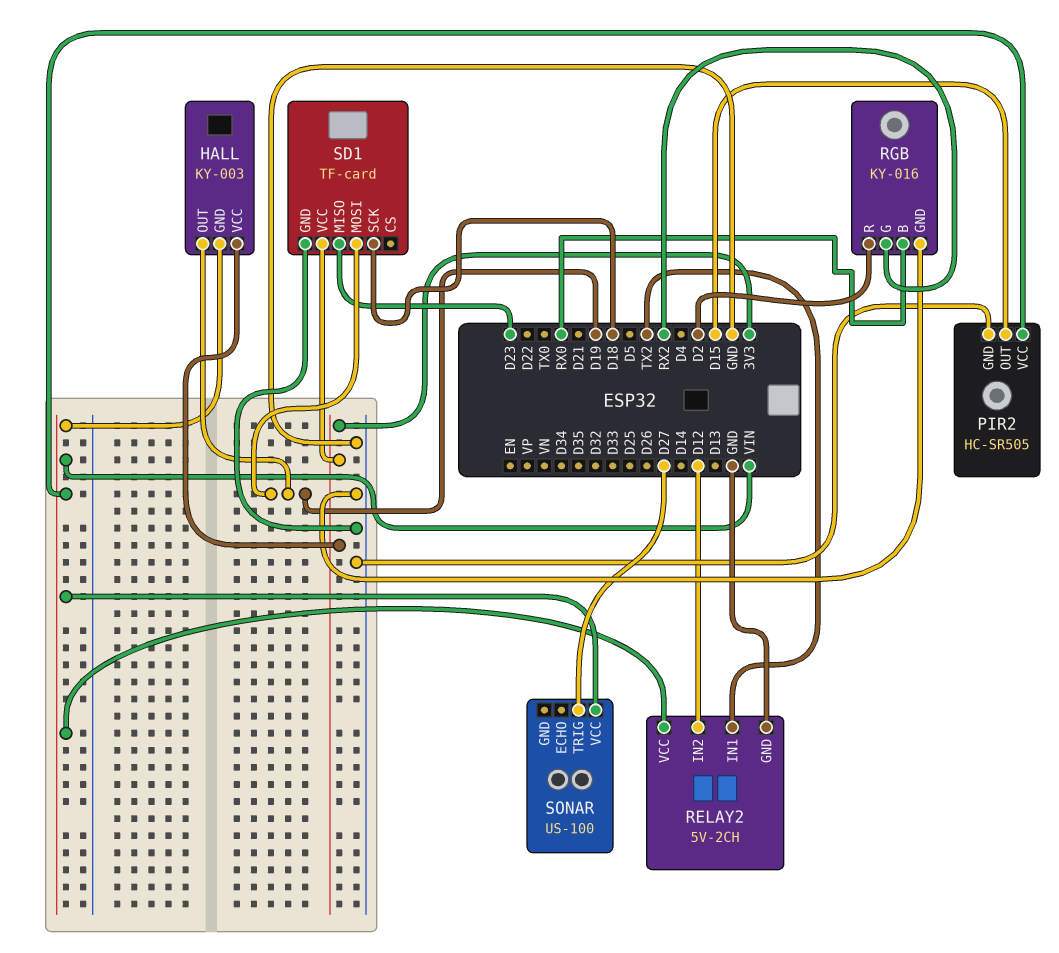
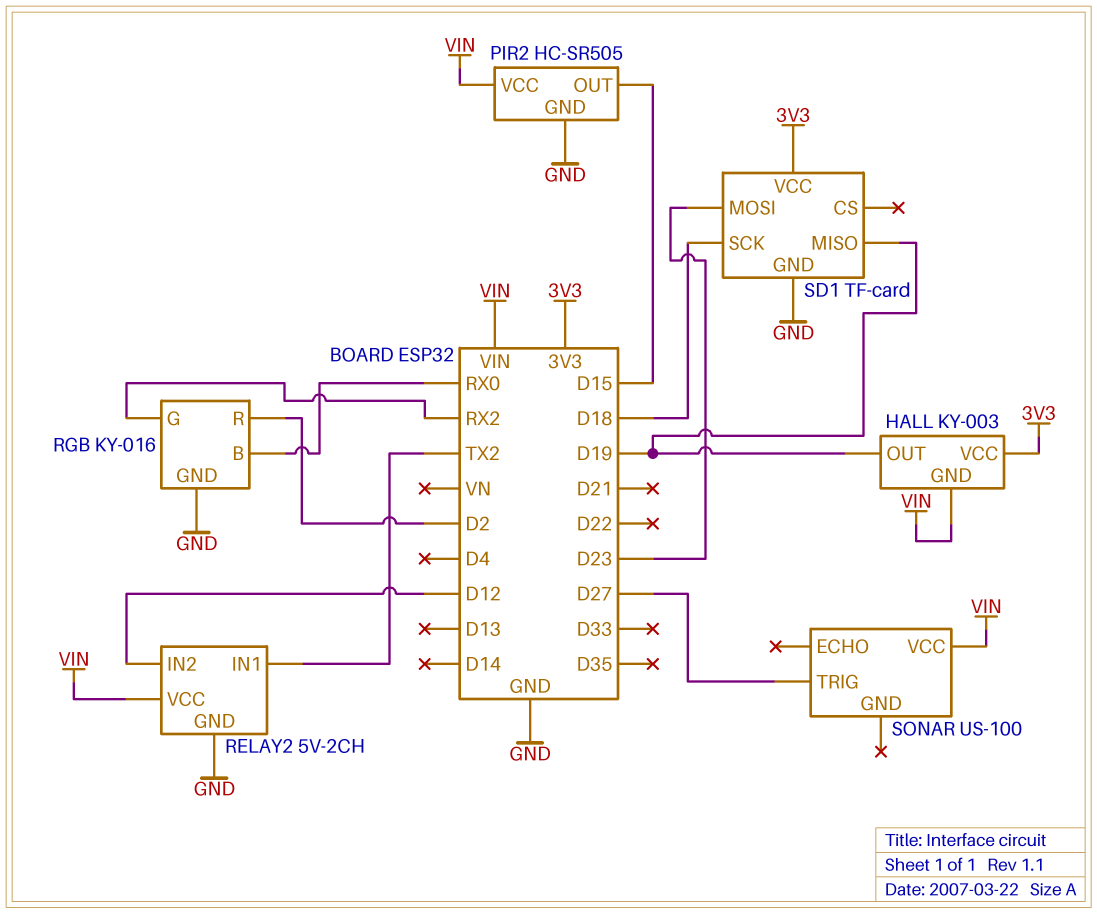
SD1 pin MISO: D23 -> D19
SD1 pin MOSI: D19 -> D23

